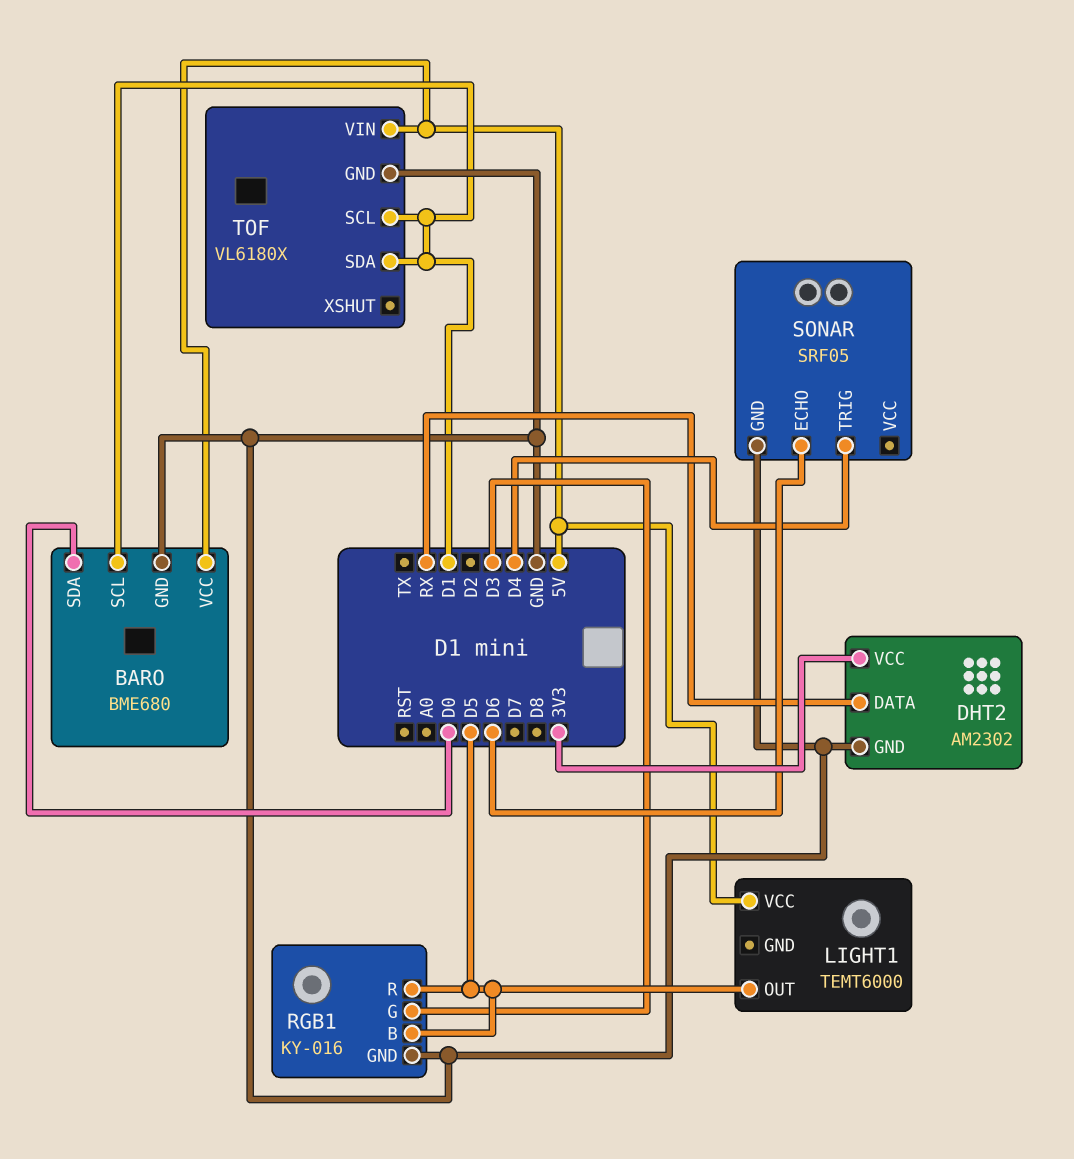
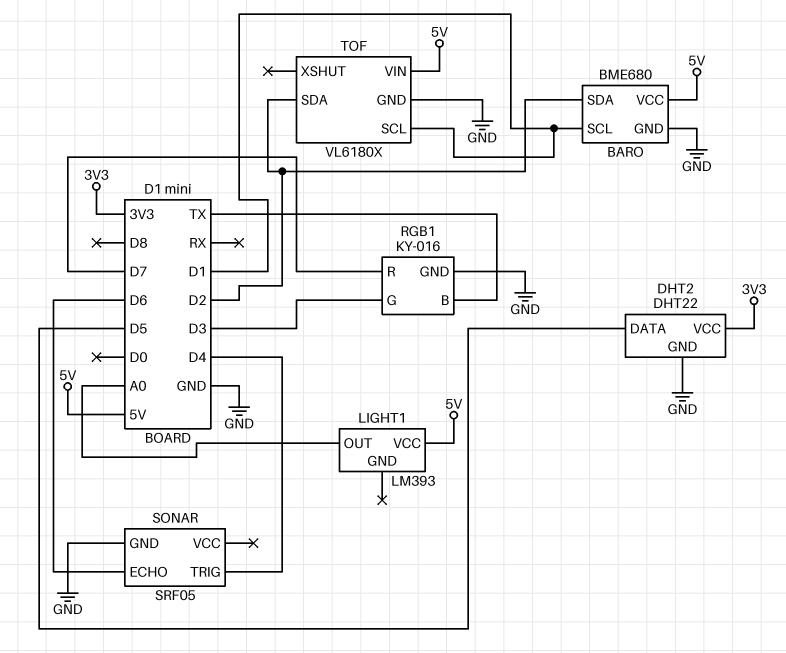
BARO pin SDA: D0 -> D2
DHT2: AM2302 -> DHT22
DHT2 pin DATA: RX -> D5
LIGHT1: TEMT6000 -> LM393
LIGHT1 pin OUT: D5 -> A0
RGB1 pin B: D5 -> TX
RGB1 pin R: D5 -> D7
TOF pin SDA: D1 -> D2

